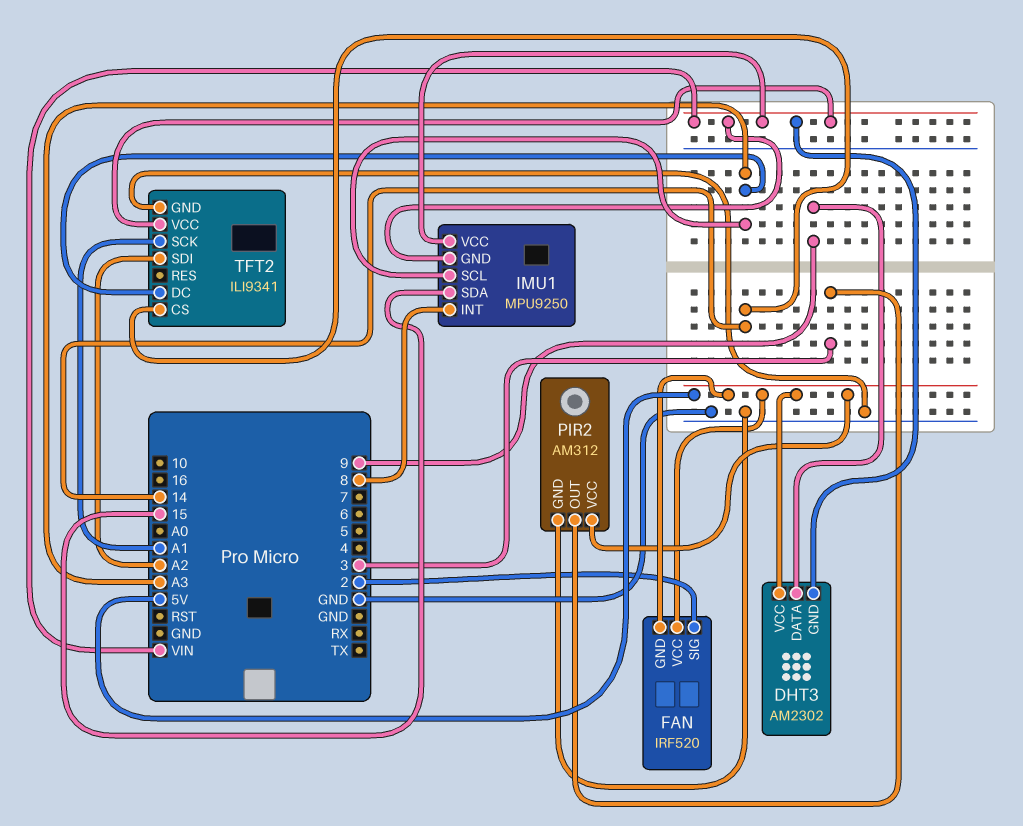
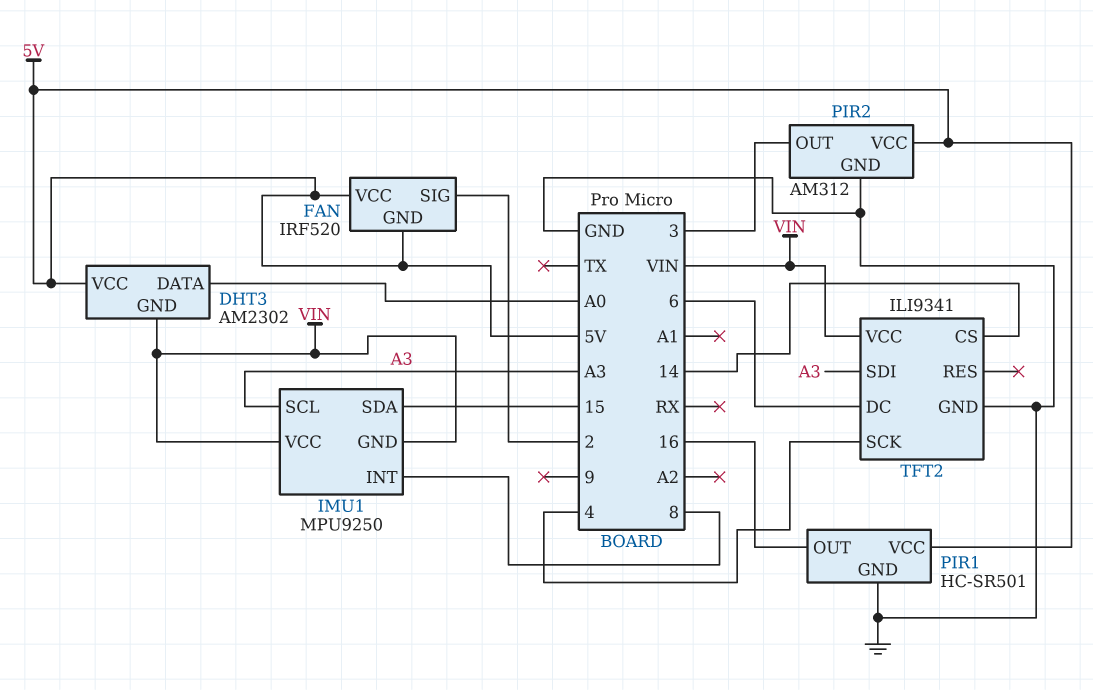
DHT3 pin DATA: 9 -> A0
PIR1: none -> HC-SR501
PIR1 pin GND: none -> GND
PIR1 pin OUT: none -> 16
PIR1 pin VCC: none -> 5V
TFT2 pin DC: A3 -> 6
TFT2 pin SCK: A1 -> 4
TFT2 pin SDI: A2 -> A3

